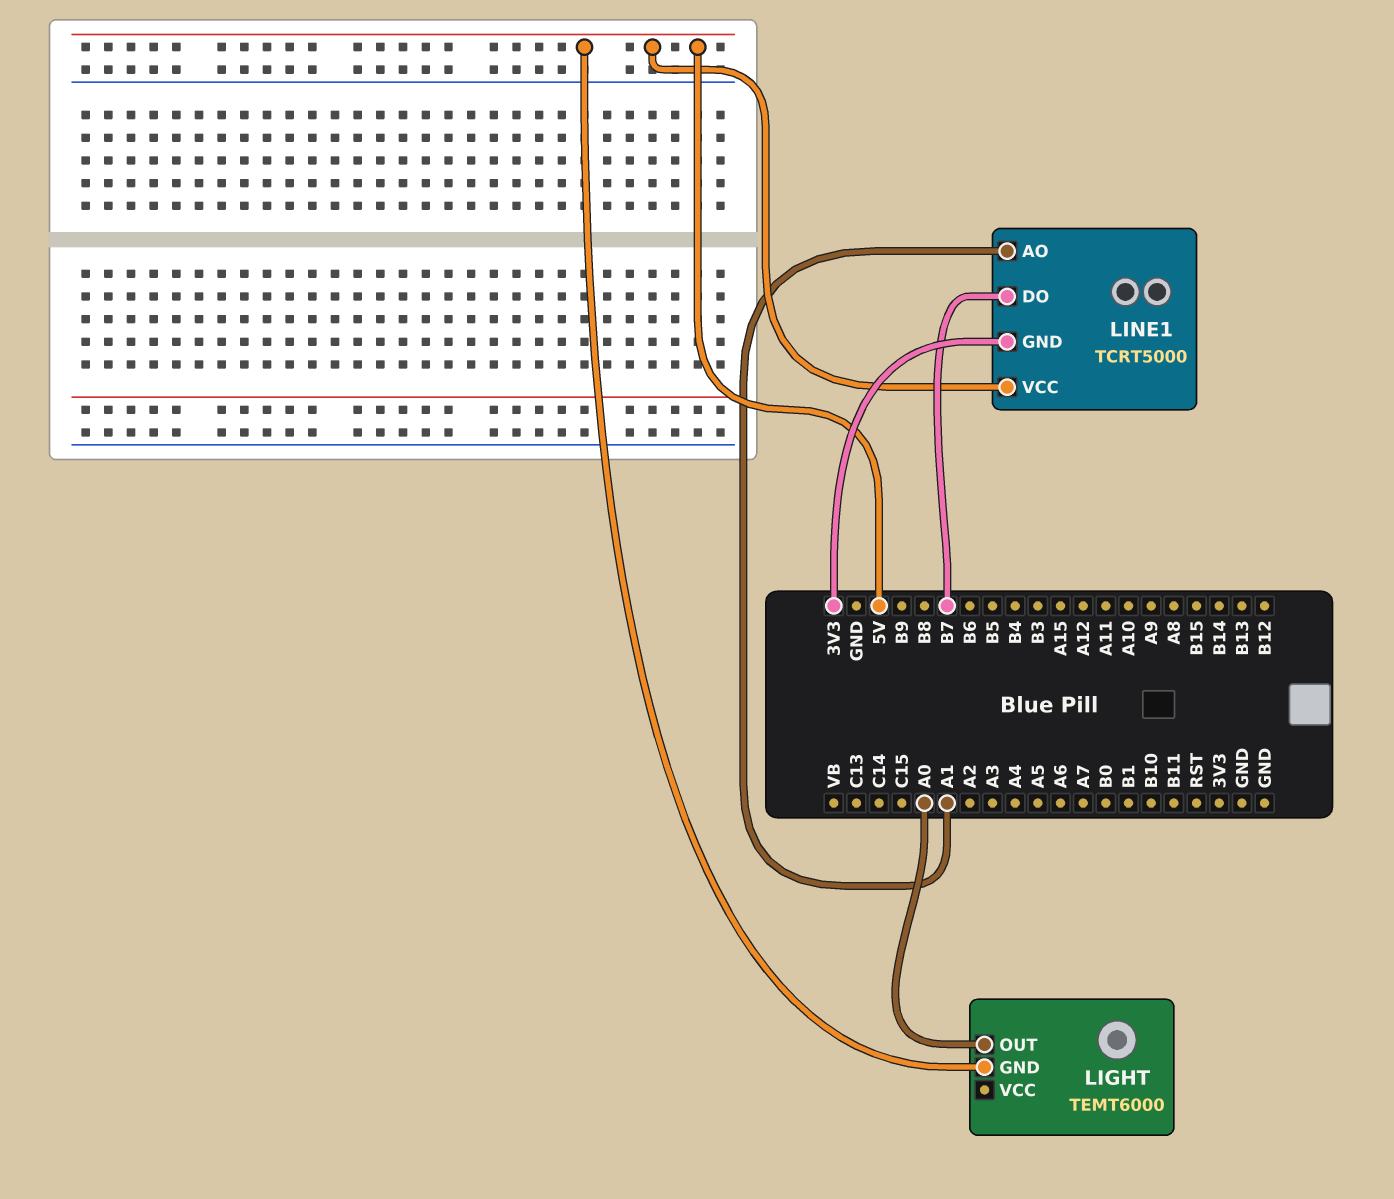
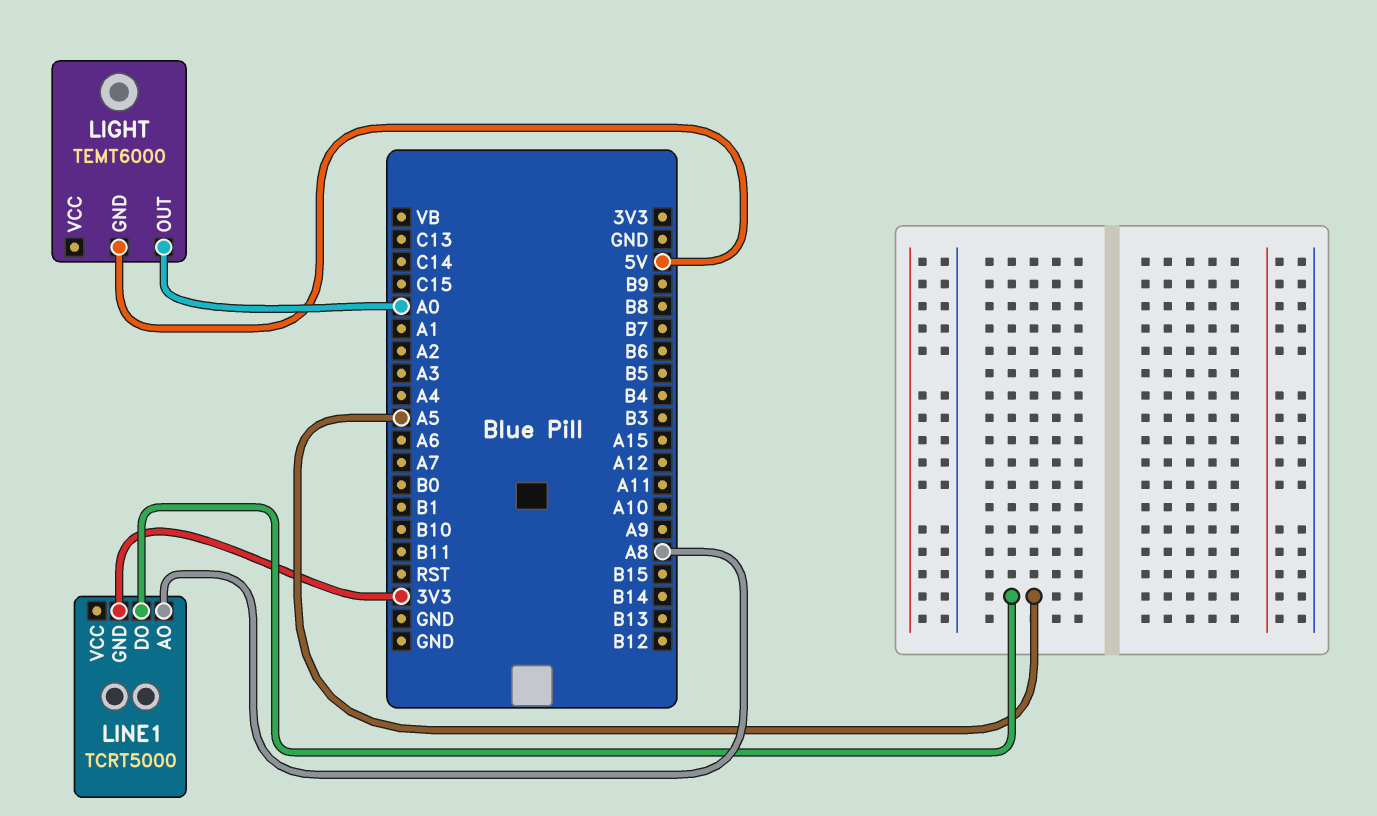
LINE1 pin AO: A1 -> A8
LINE1 pin DO: B7 -> A5
LINE1 pin VCC: 5V -> none

